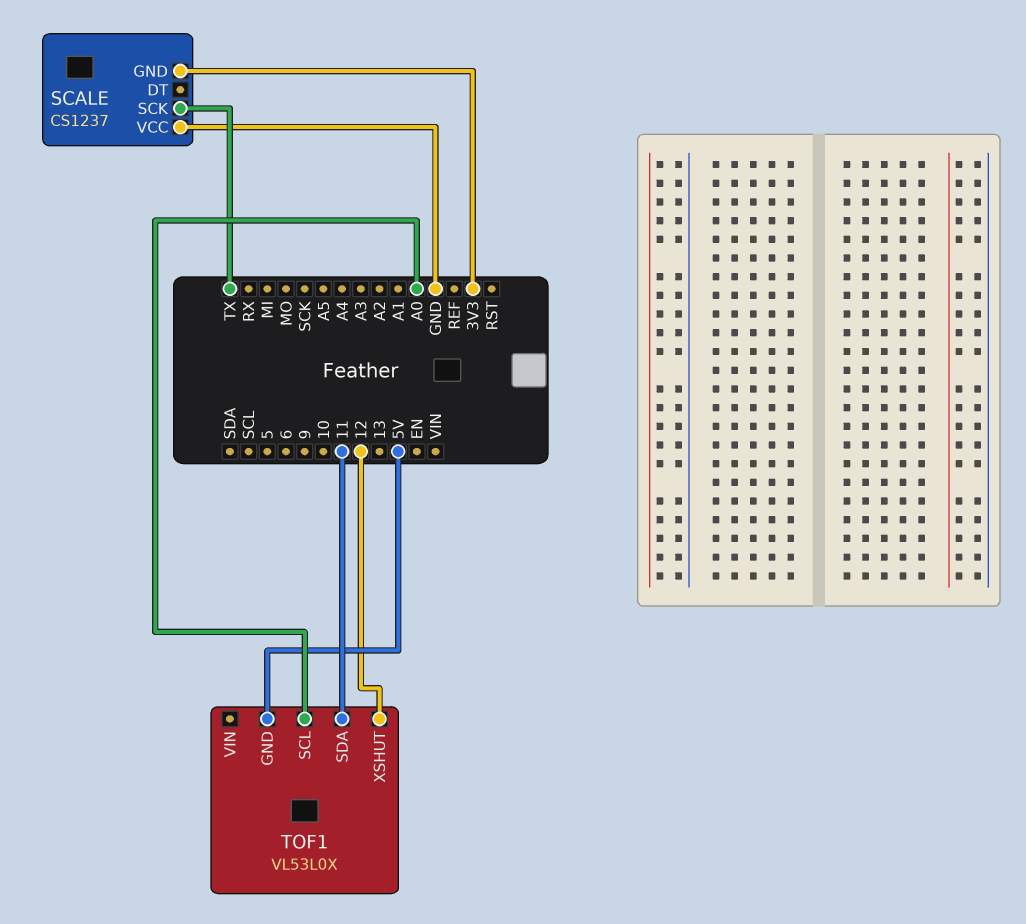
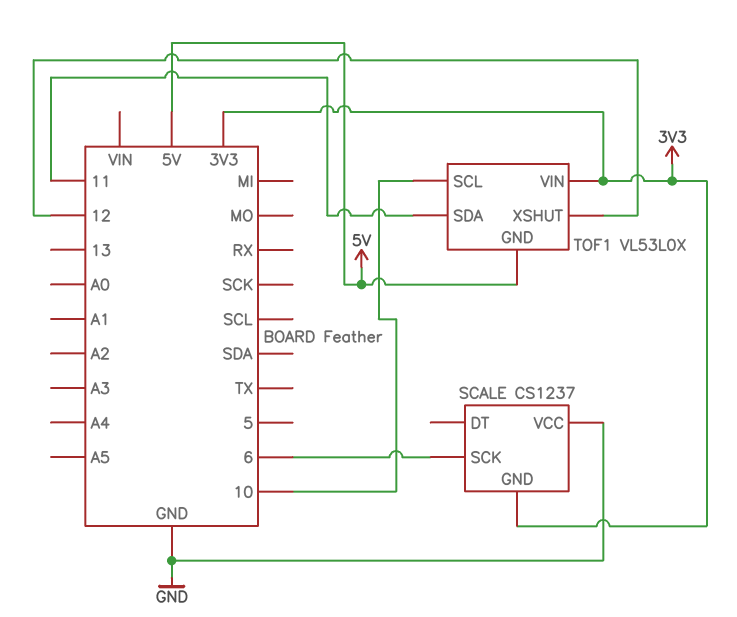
SCALE pin SCK: TX -> 6
TOF1 pin SCL: A0 -> 10
TOF1 pin VIN: none -> 3V3

